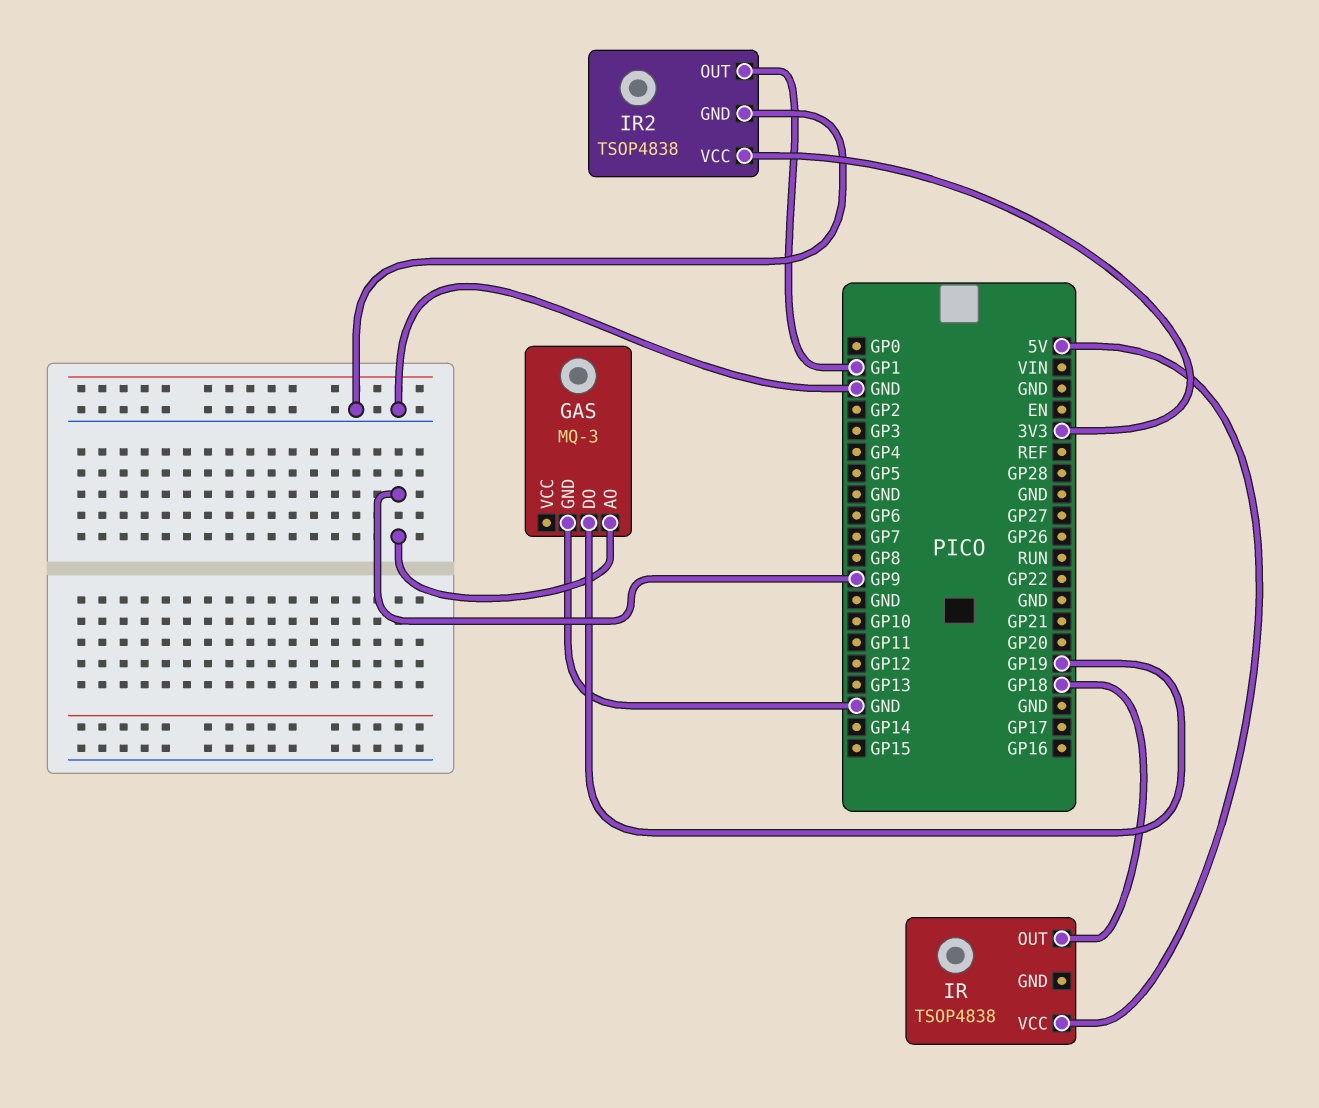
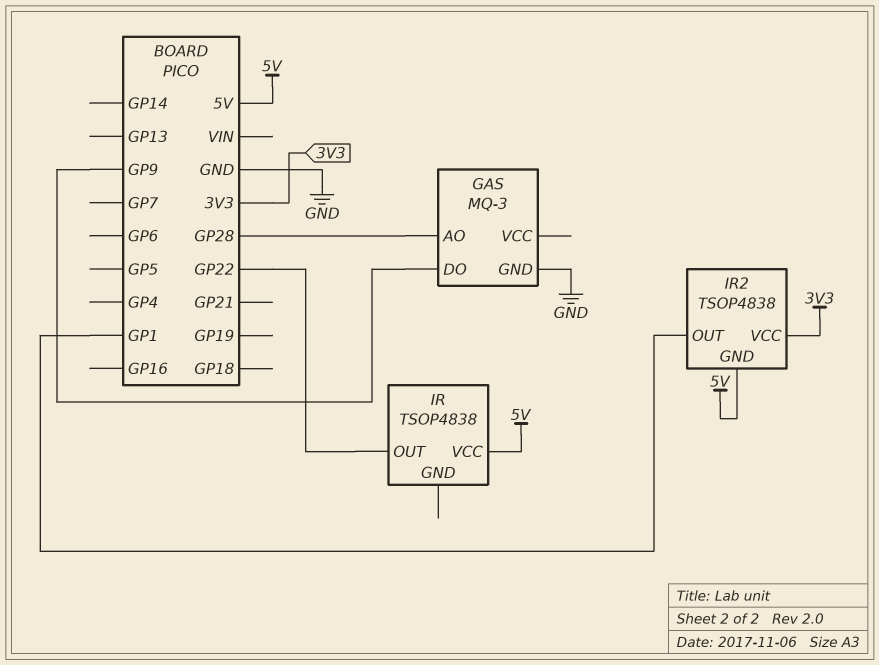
GAS pin AO: GP9 -> GP28
GAS pin DO: GP19 -> GP9
IR pin OUT: GP18 -> GP22
IR2 pin GND: GND -> 5V

